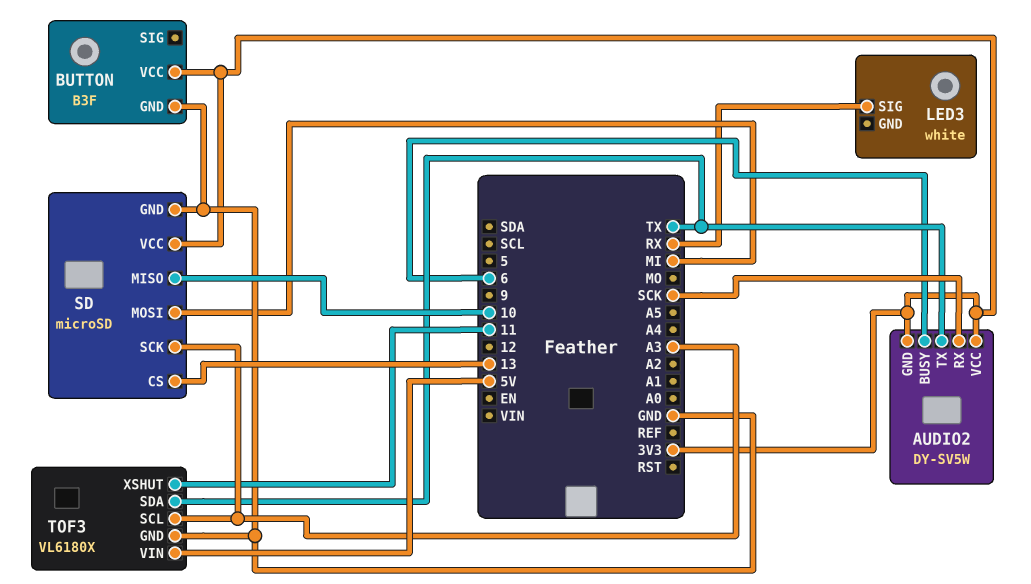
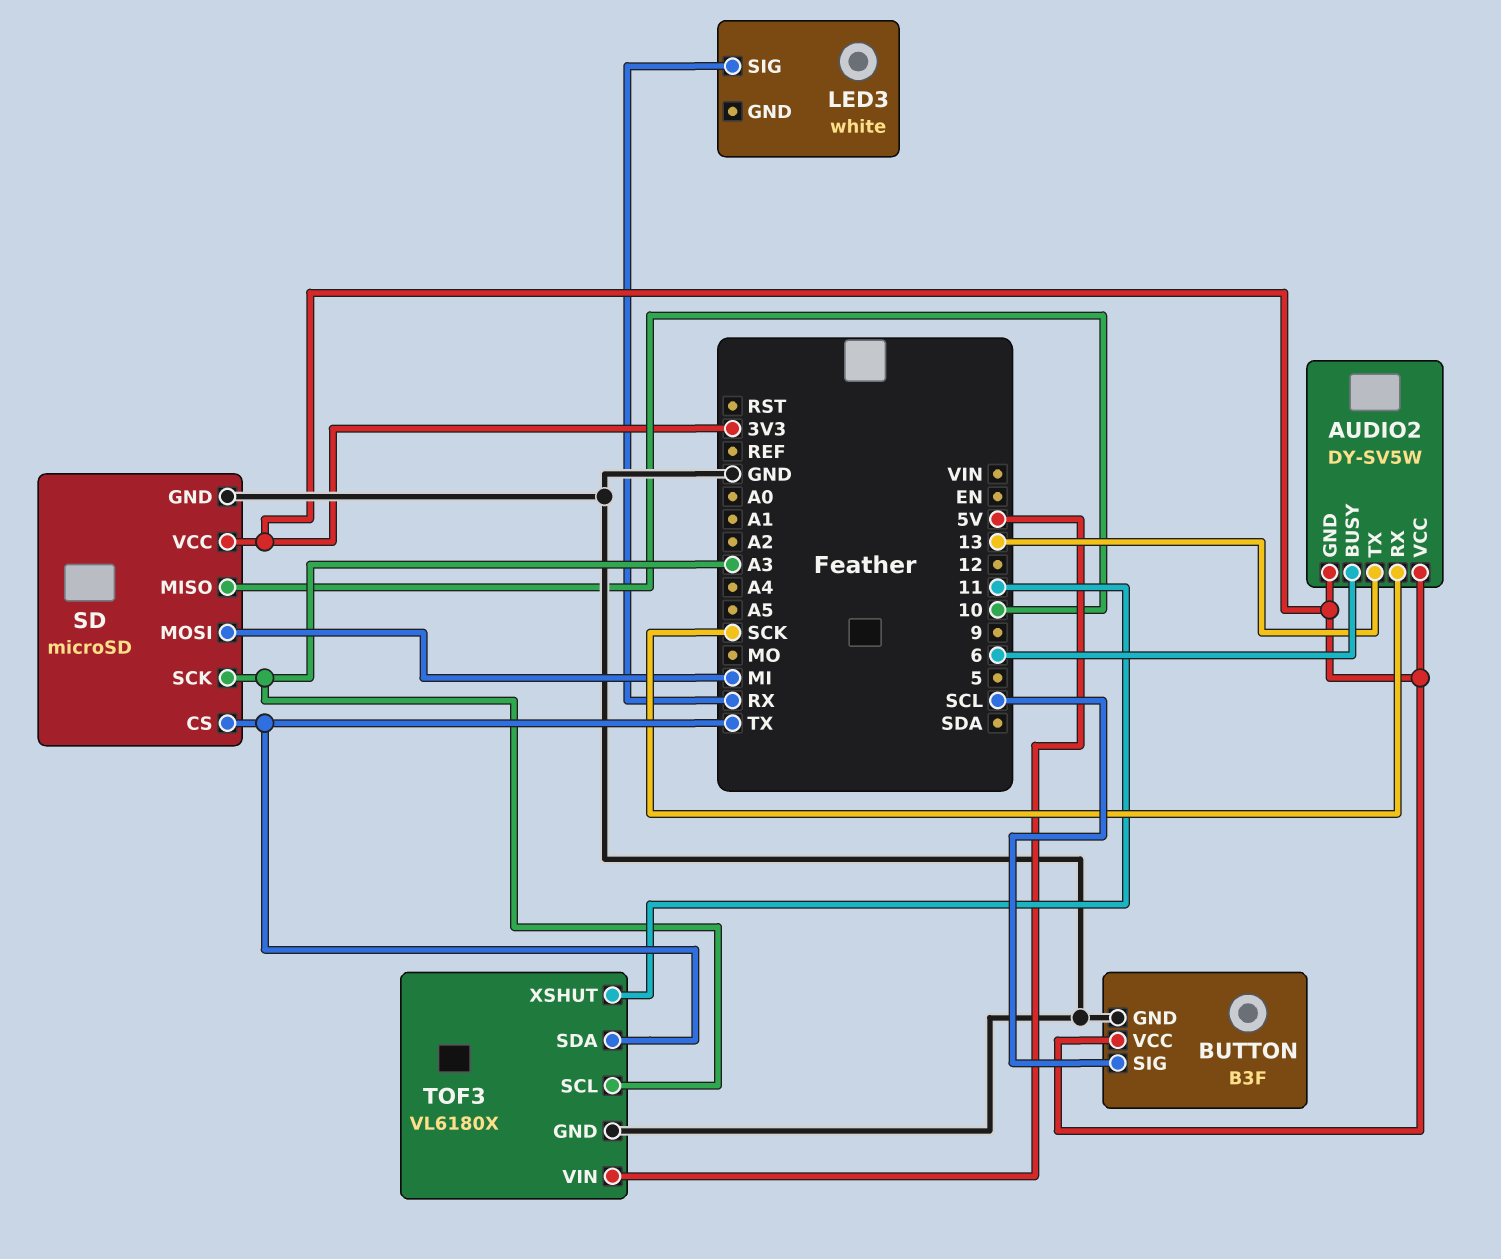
AUDIO2 pin TX: TX -> 13
BUTTON pin SIG: none -> SCL
SD pin CS: 13 -> TX

